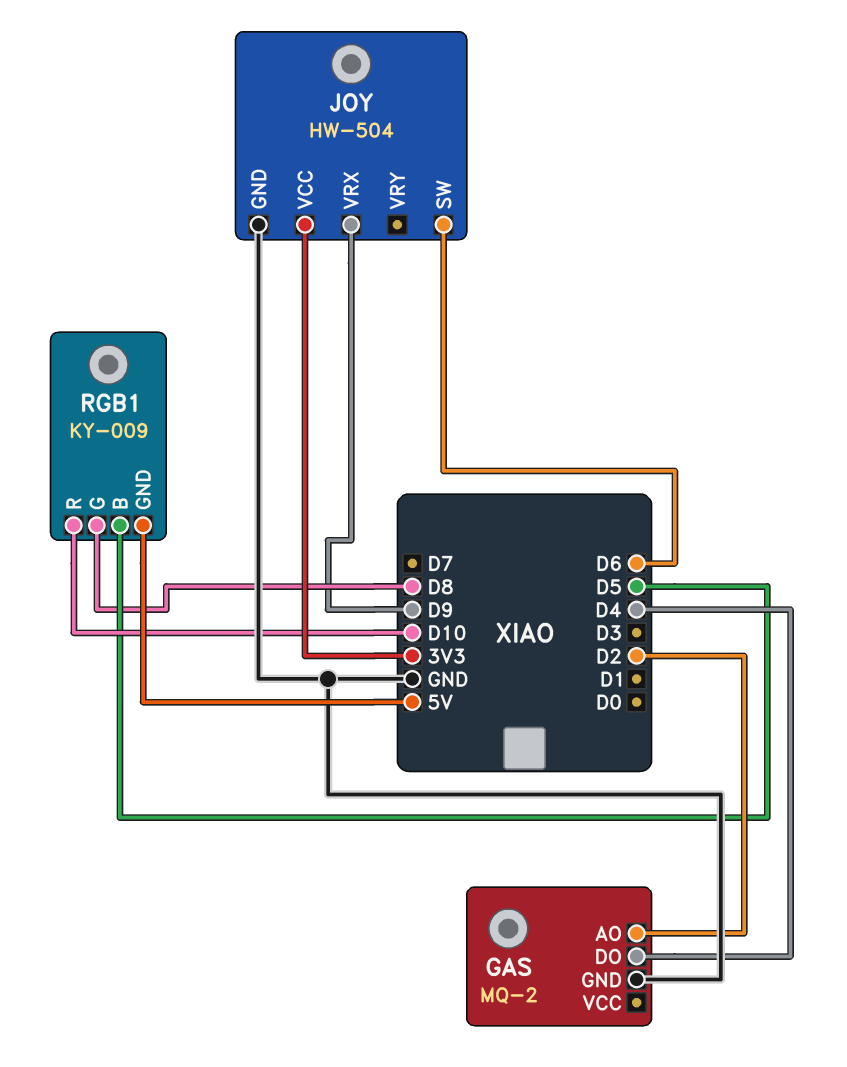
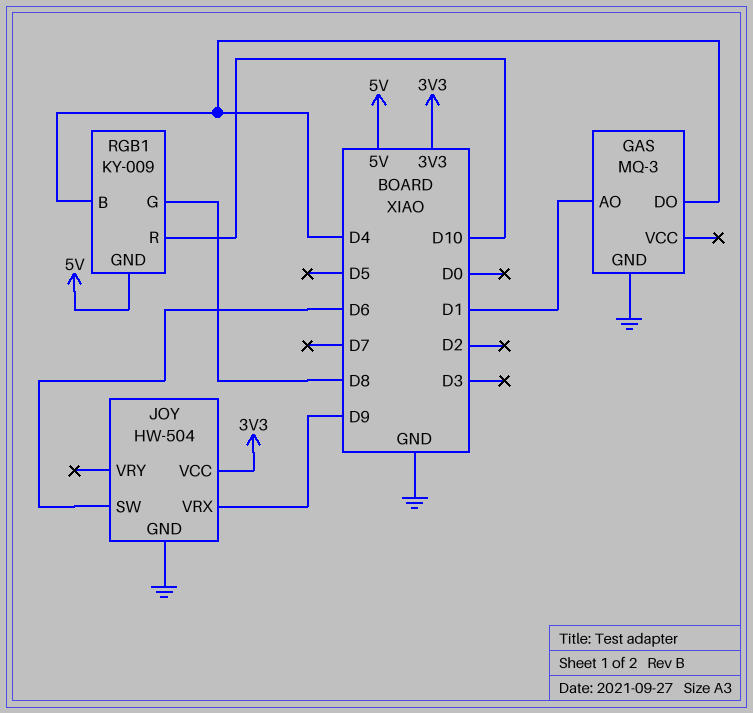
GAS: MQ-2 -> MQ-3
GAS pin AO: D2 -> D1
RGB1 pin B: D5 -> D4

